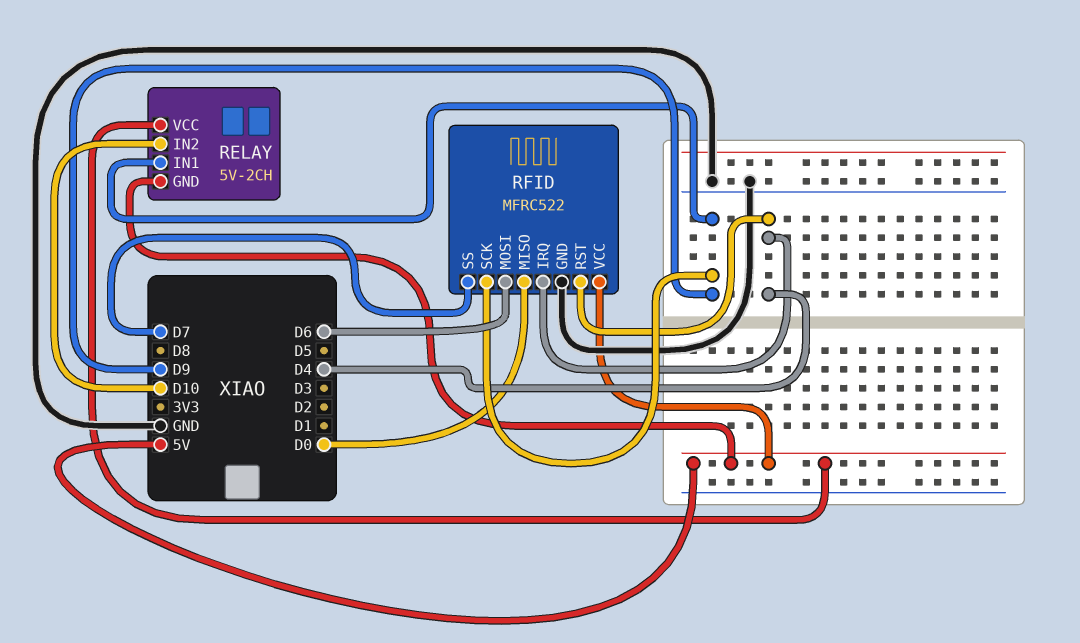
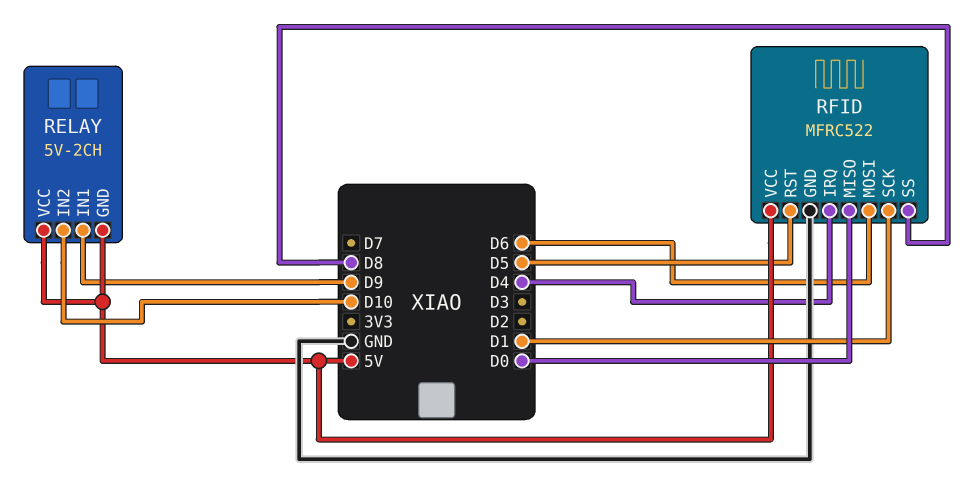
RFID pin RST: D4 -> D5
RFID pin SCK: D9 -> D1
RFID pin SS: D7 -> D8

